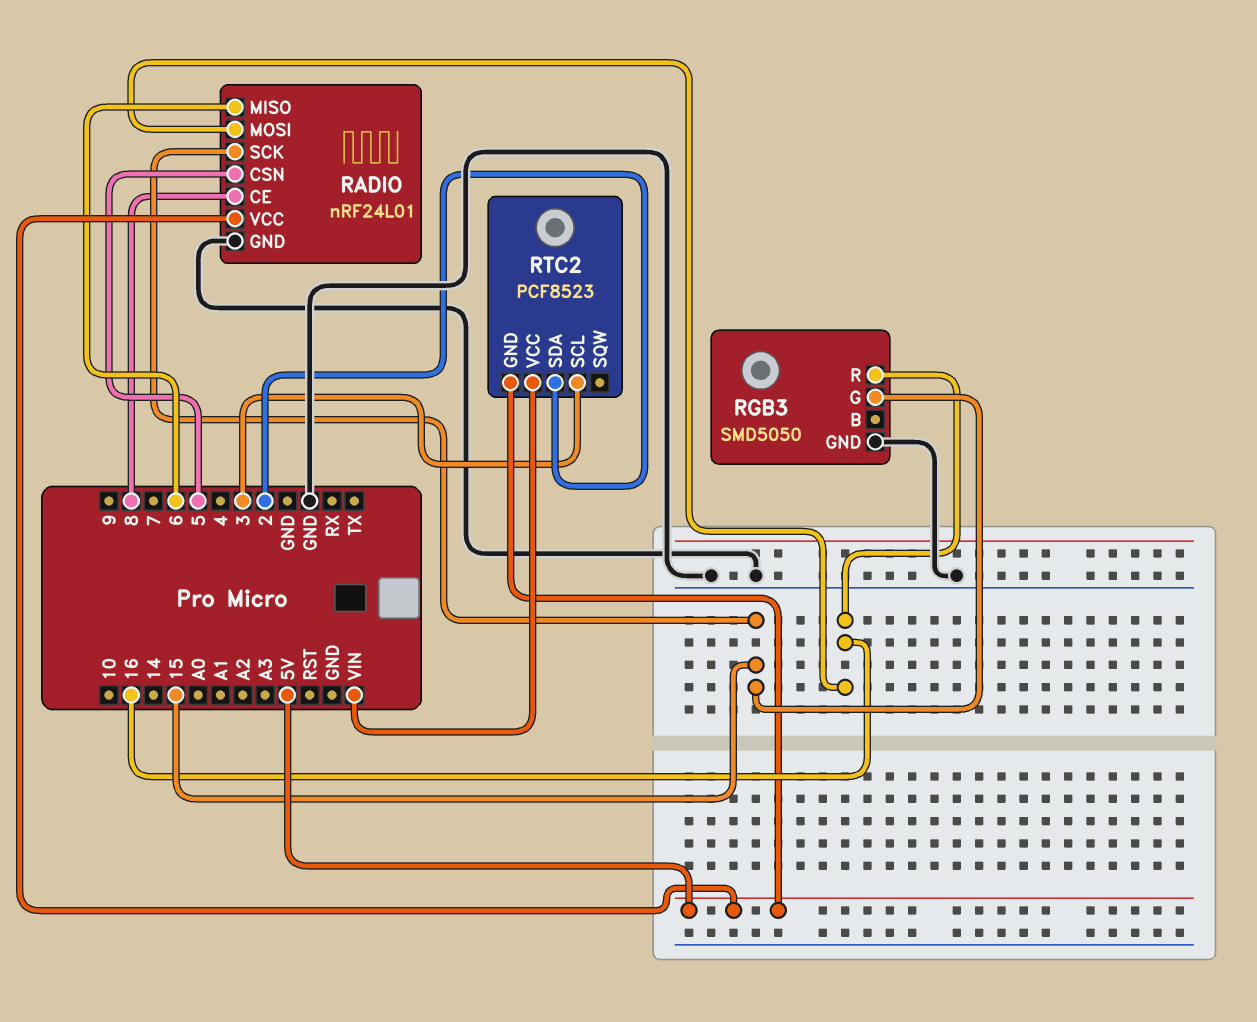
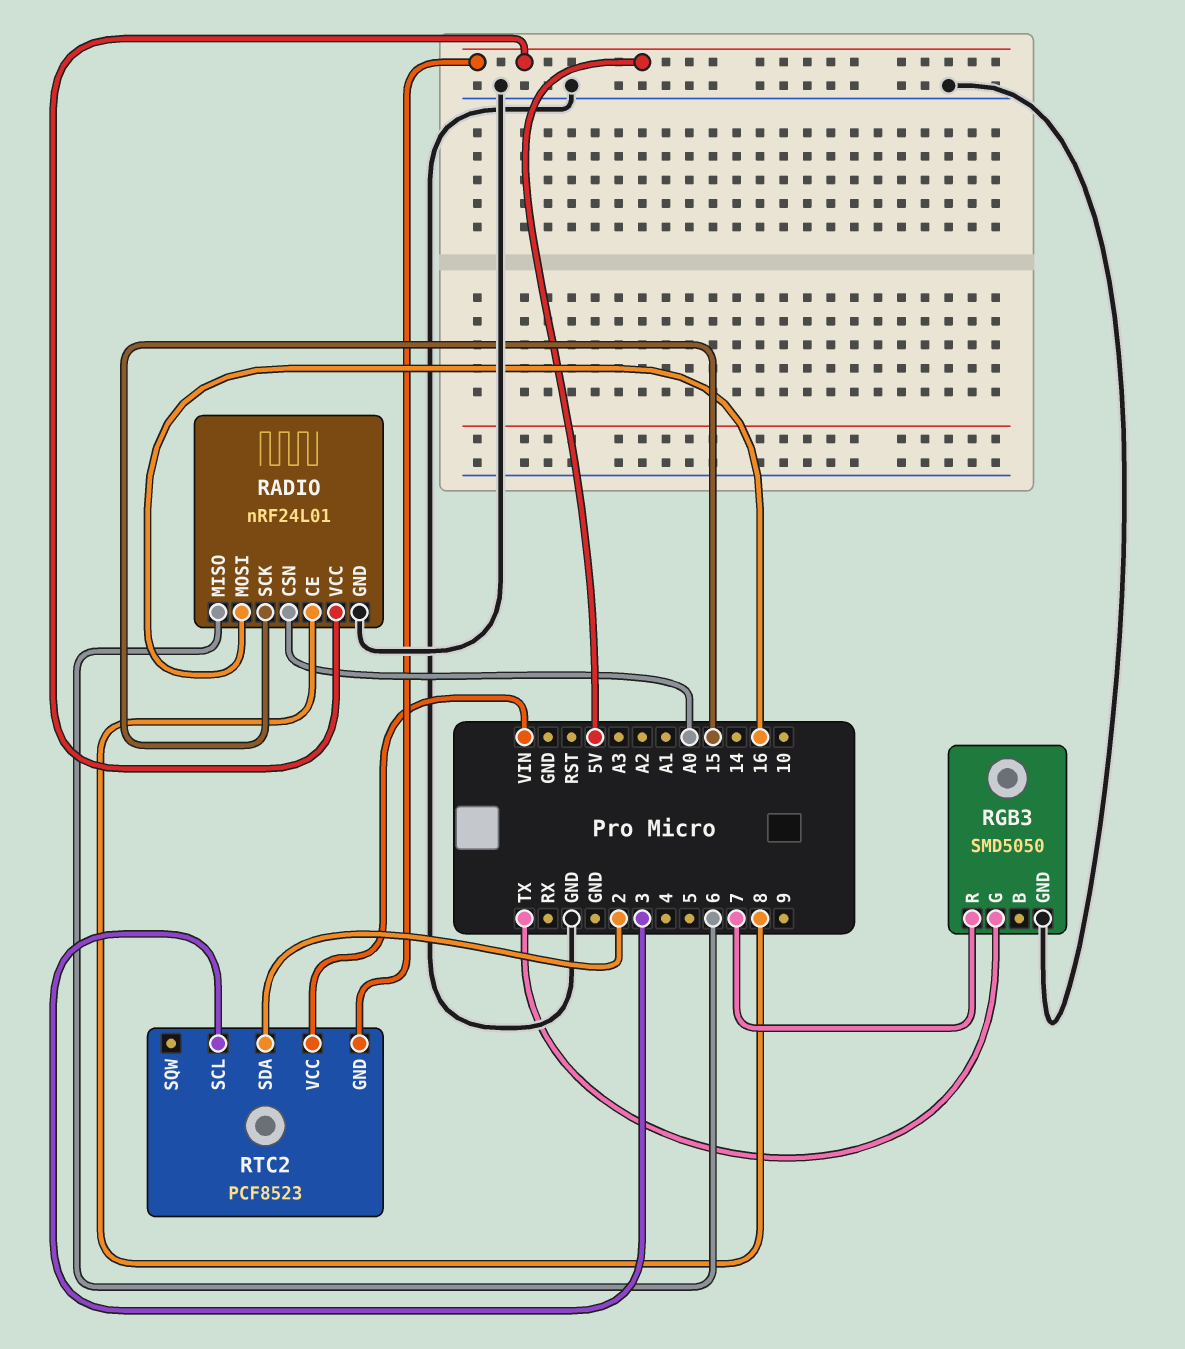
RADIO pin CSN: 5 -> A0
RGB3 pin G: 15 -> TX
RGB3 pin R: 16 -> 7

